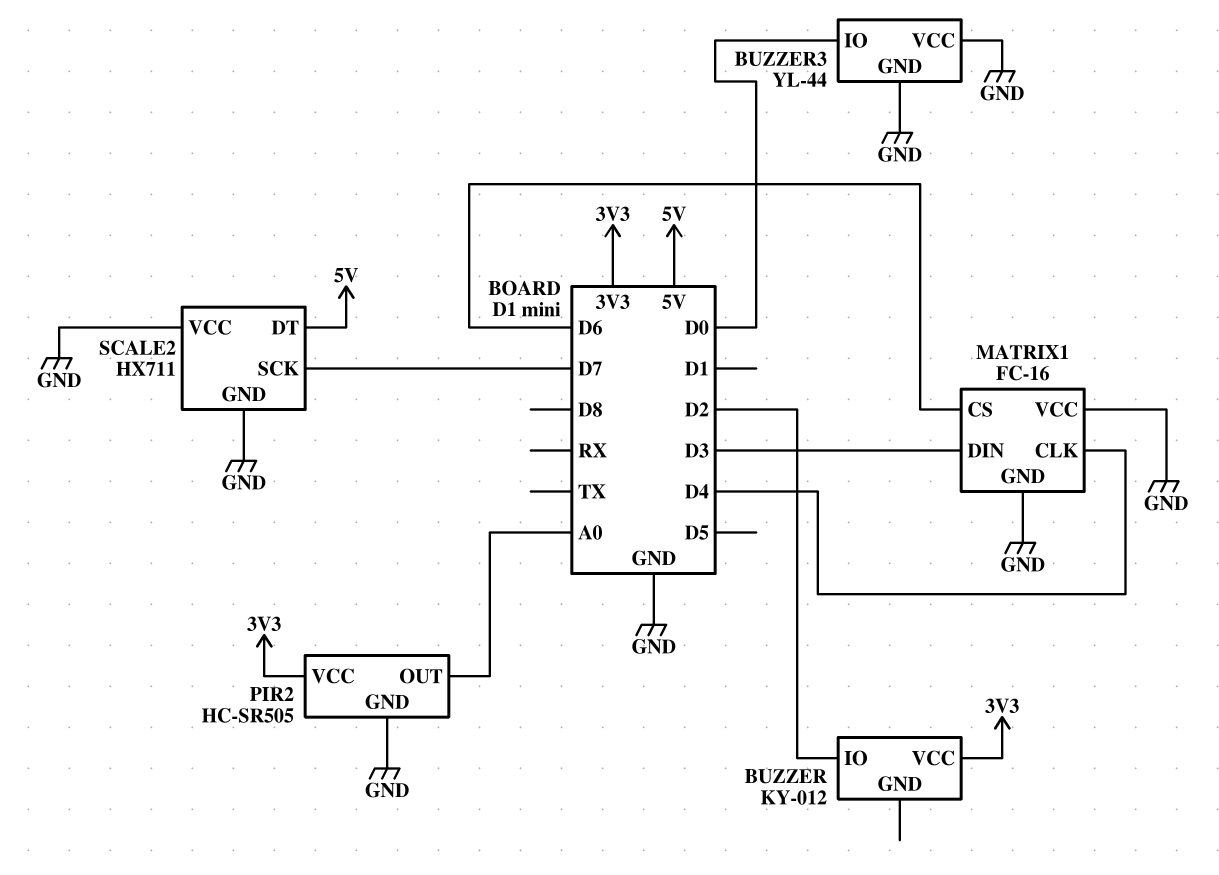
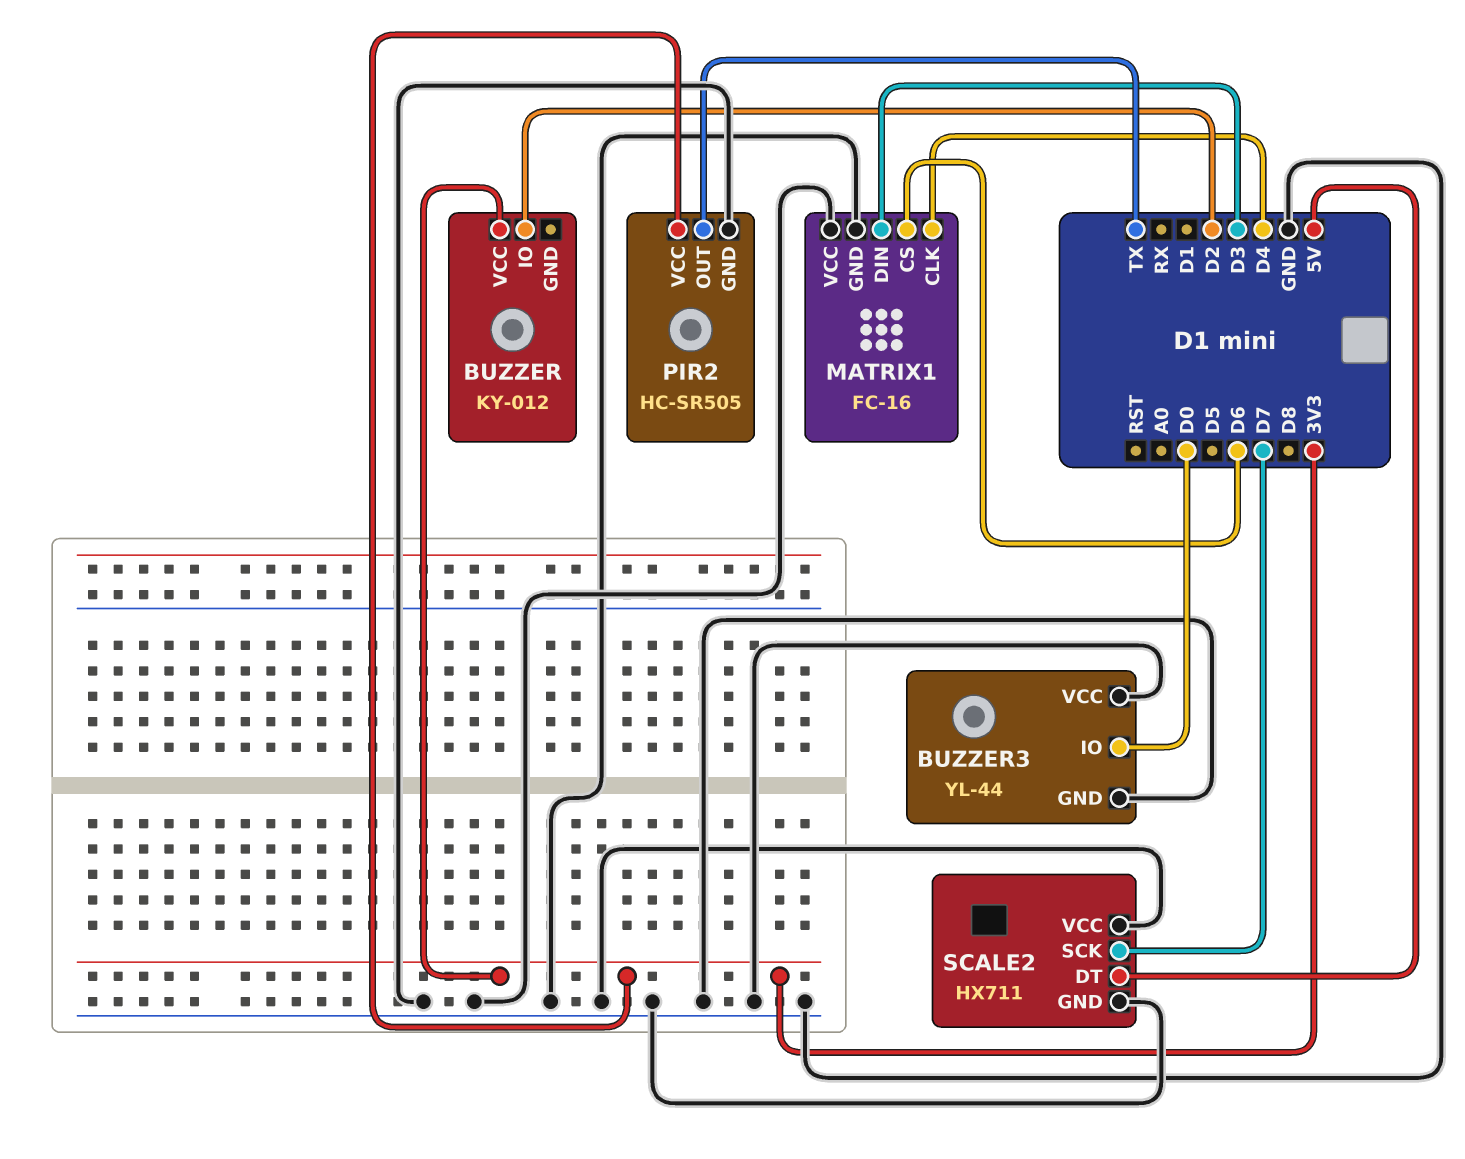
PIR2 pin OUT: A0 -> TX

